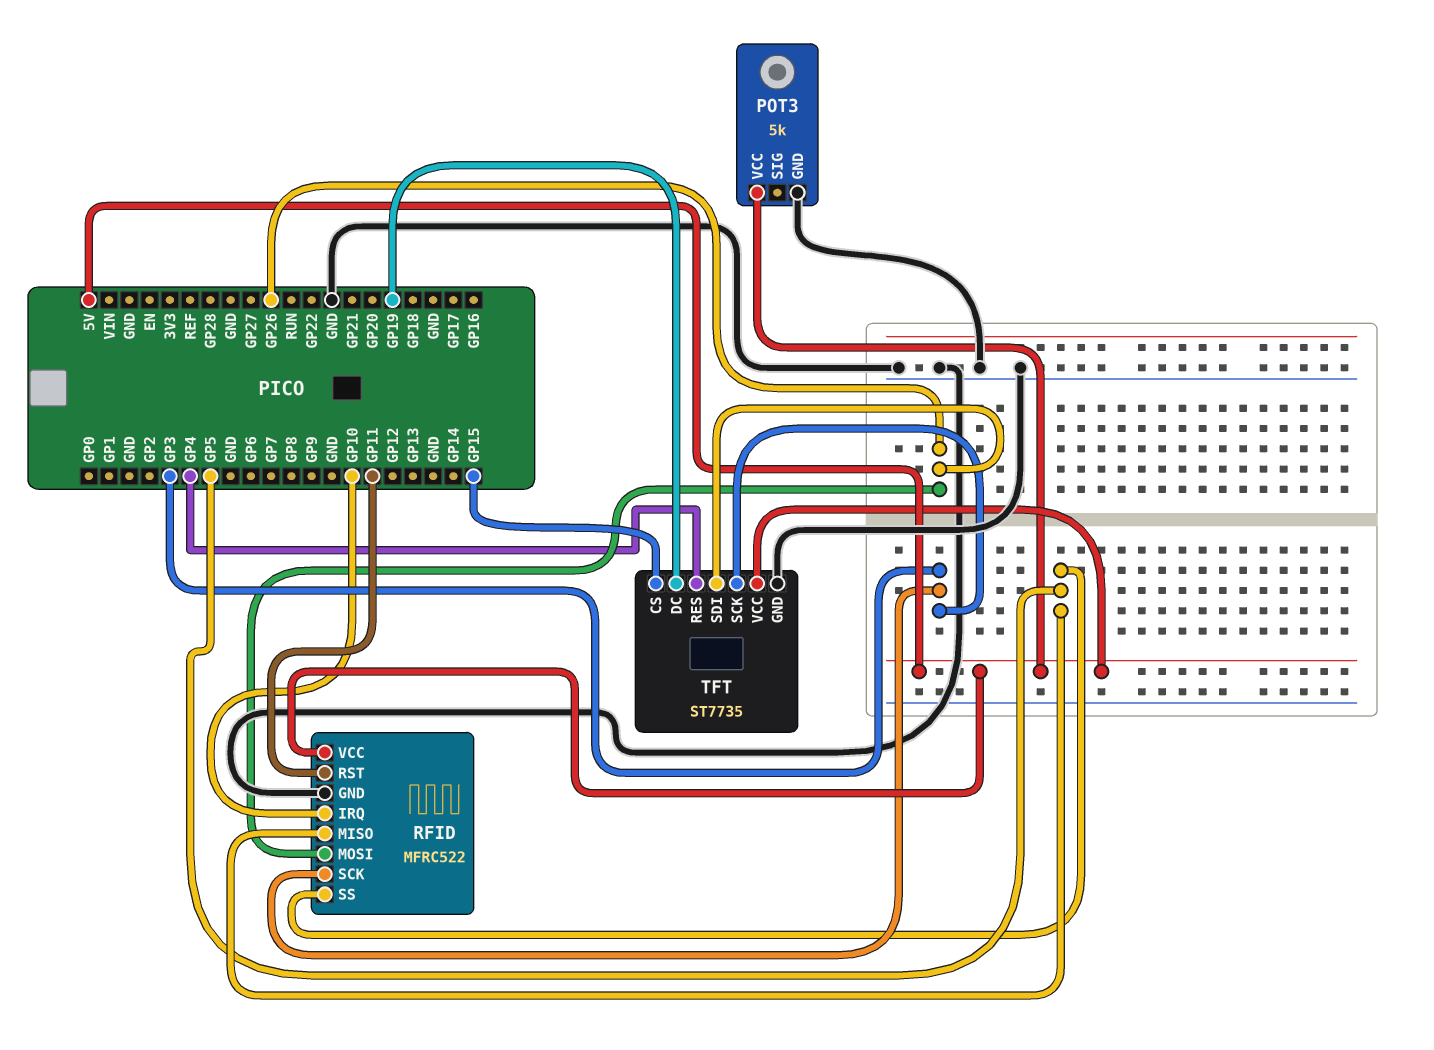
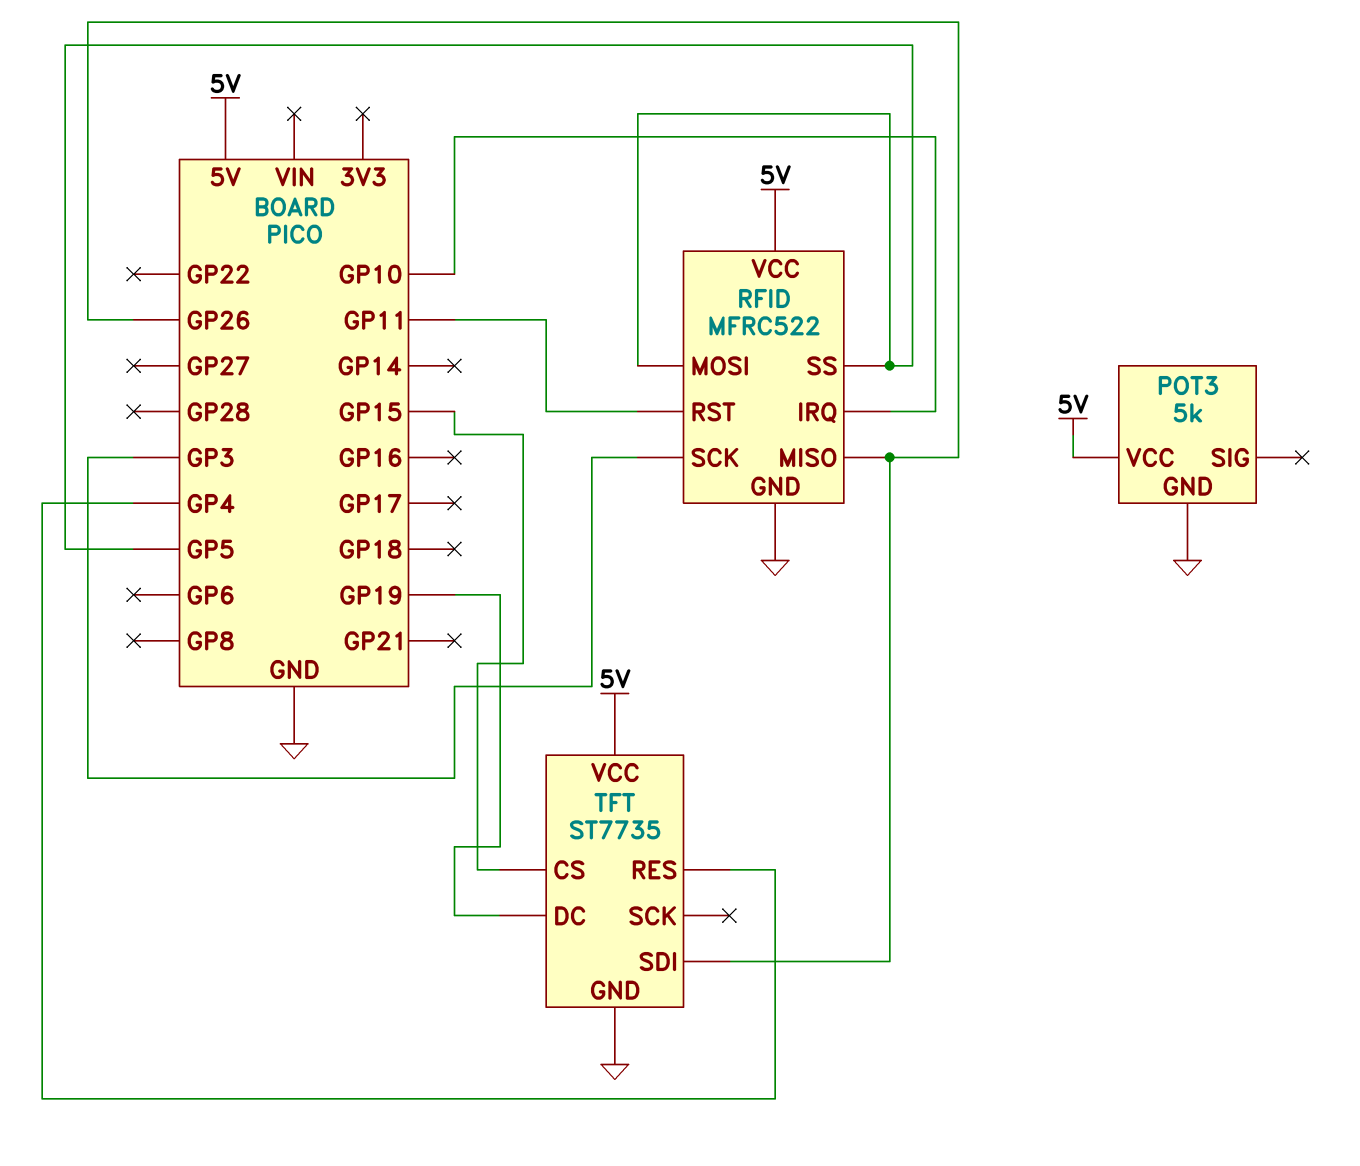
RFID pin MISO: GP5 -> GP26
RFID pin MOSI: GP26 -> GP5
TFT pin SCK: GP3 -> none

